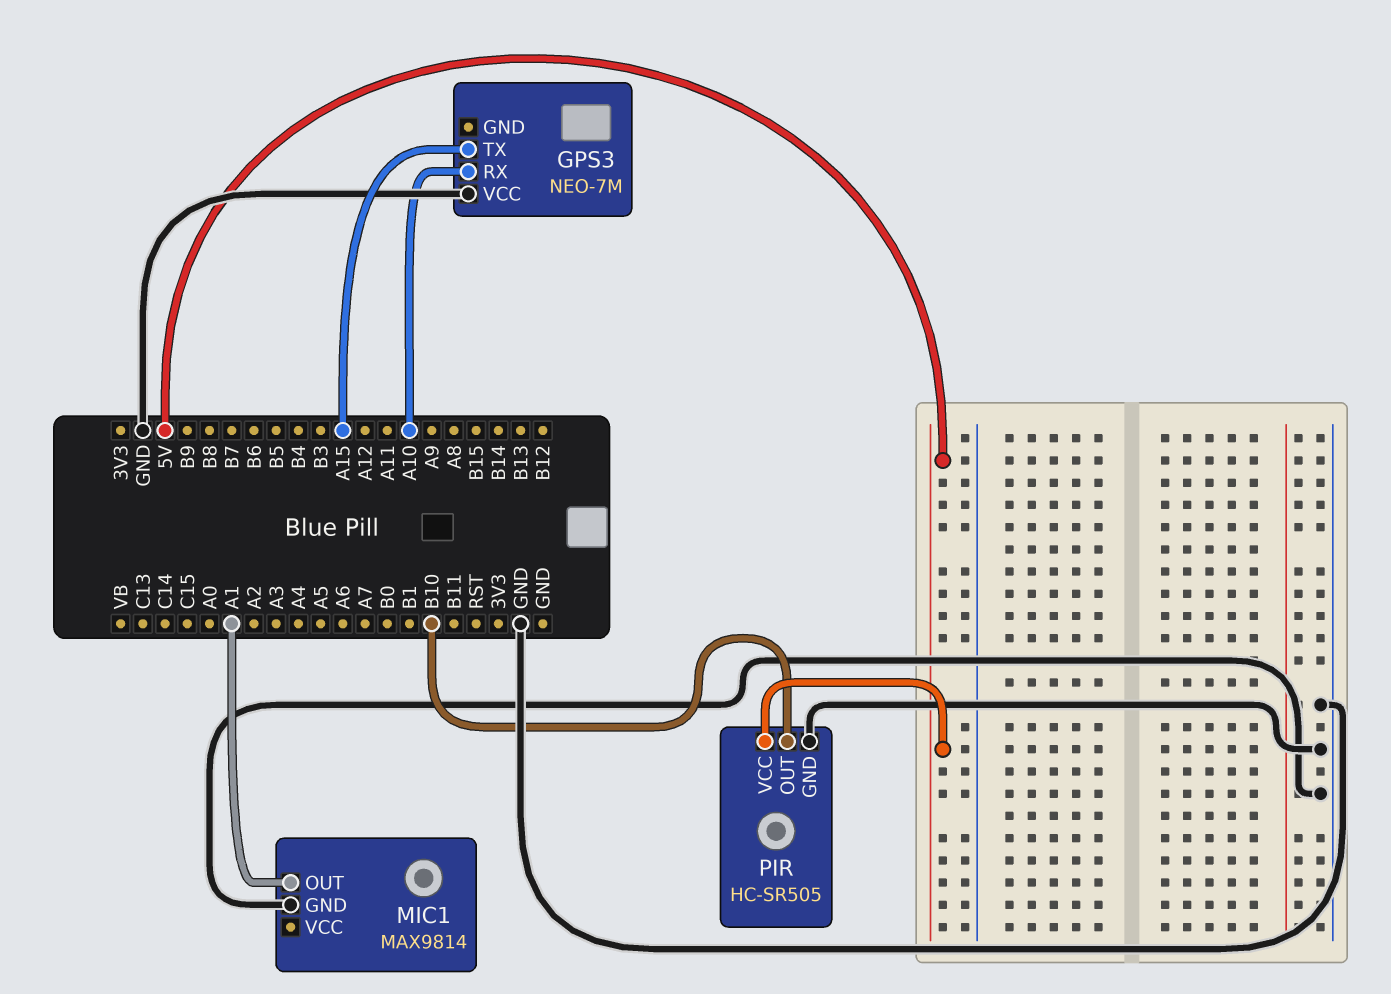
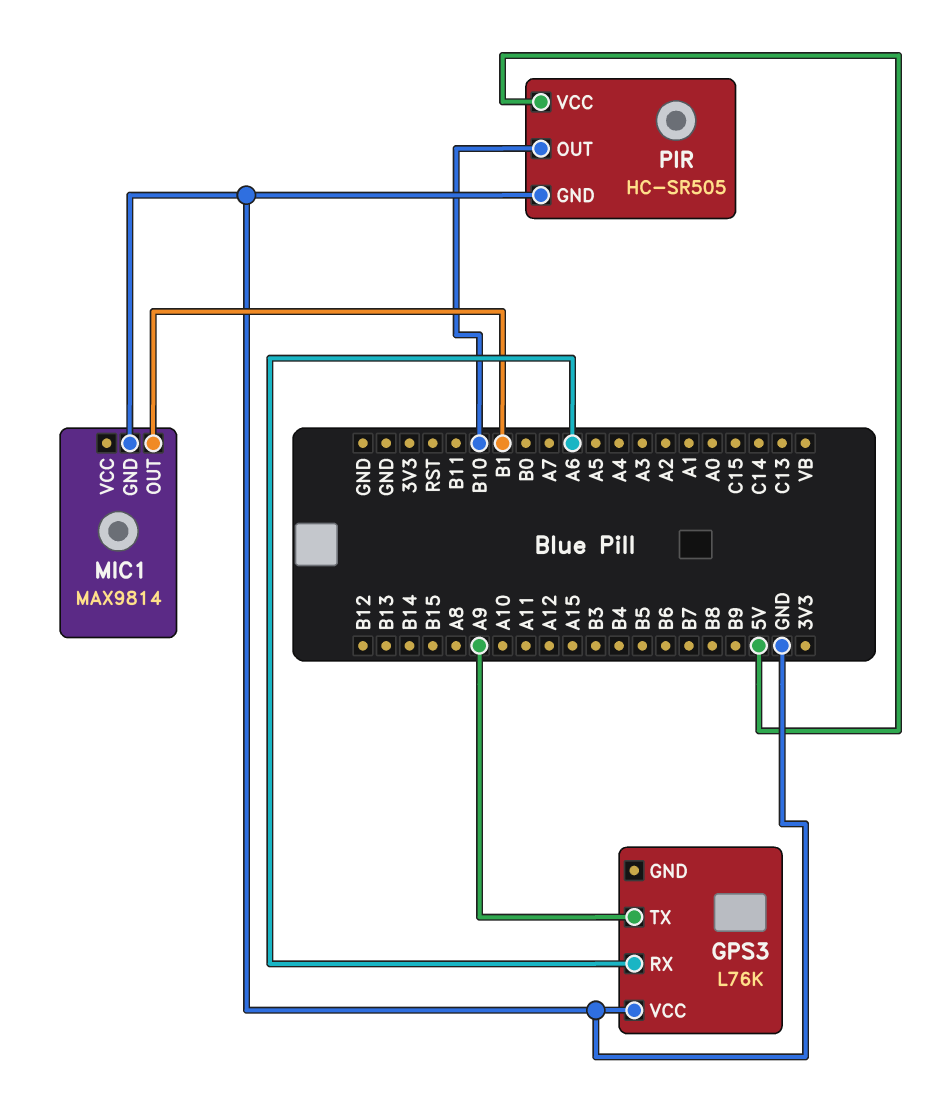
GPS3: NEO-7M -> L76K
GPS3 pin RX: A10 -> A6
GPS3 pin TX: A15 -> A9
MIC1 pin OUT: A1 -> B1

